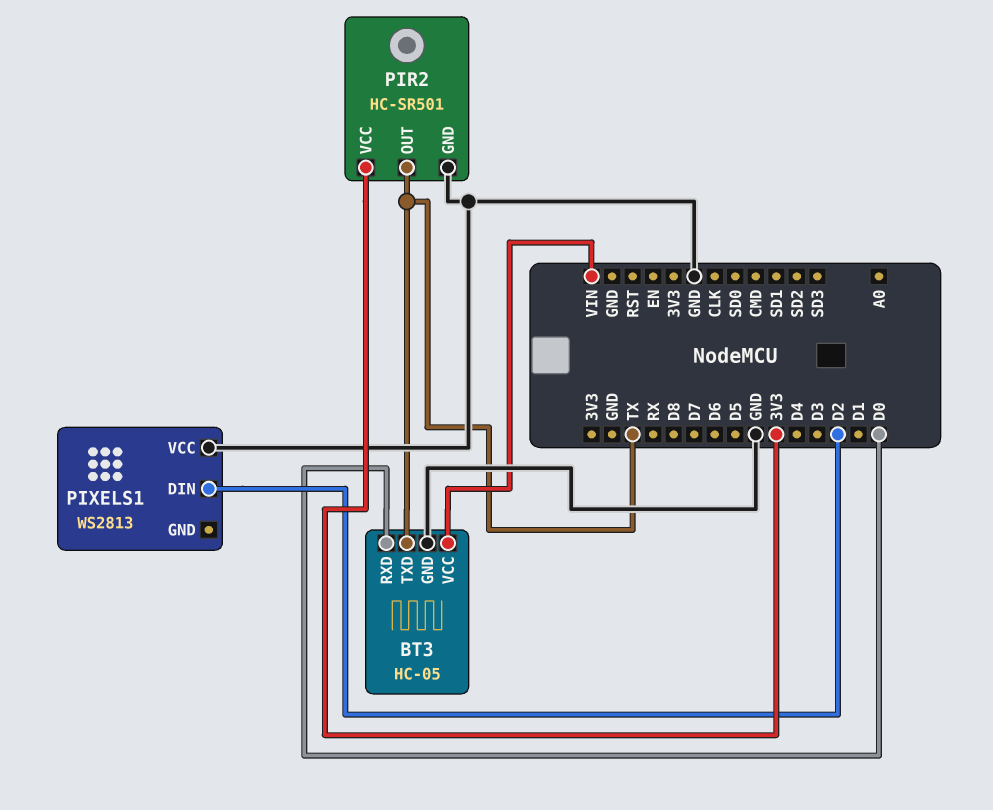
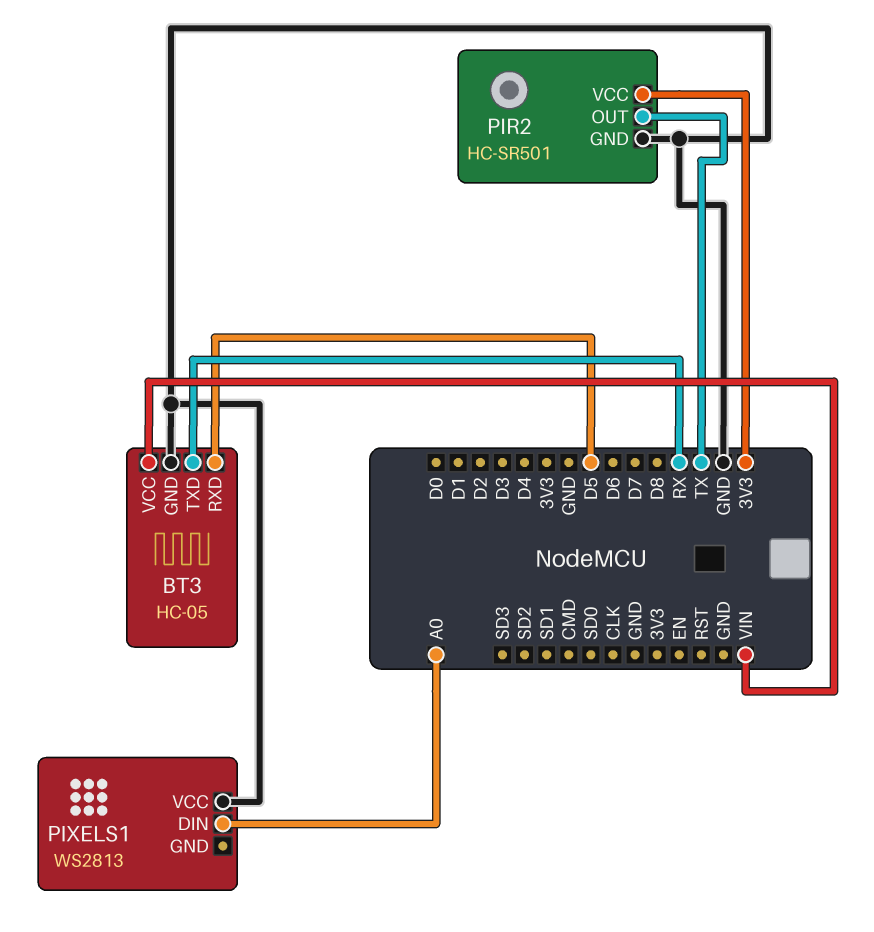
BT3 pin RXD: D0 -> D5
BT3 pin TXD: TX -> RX
PIXELS1 pin DIN: D2 -> A0

